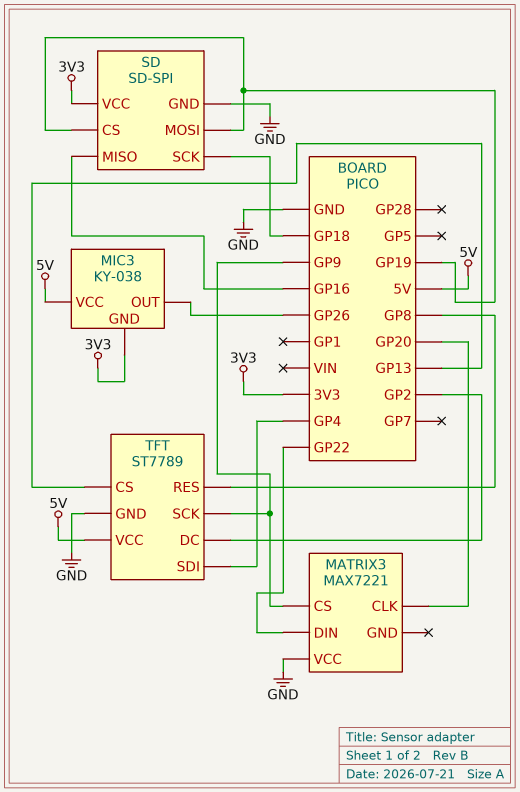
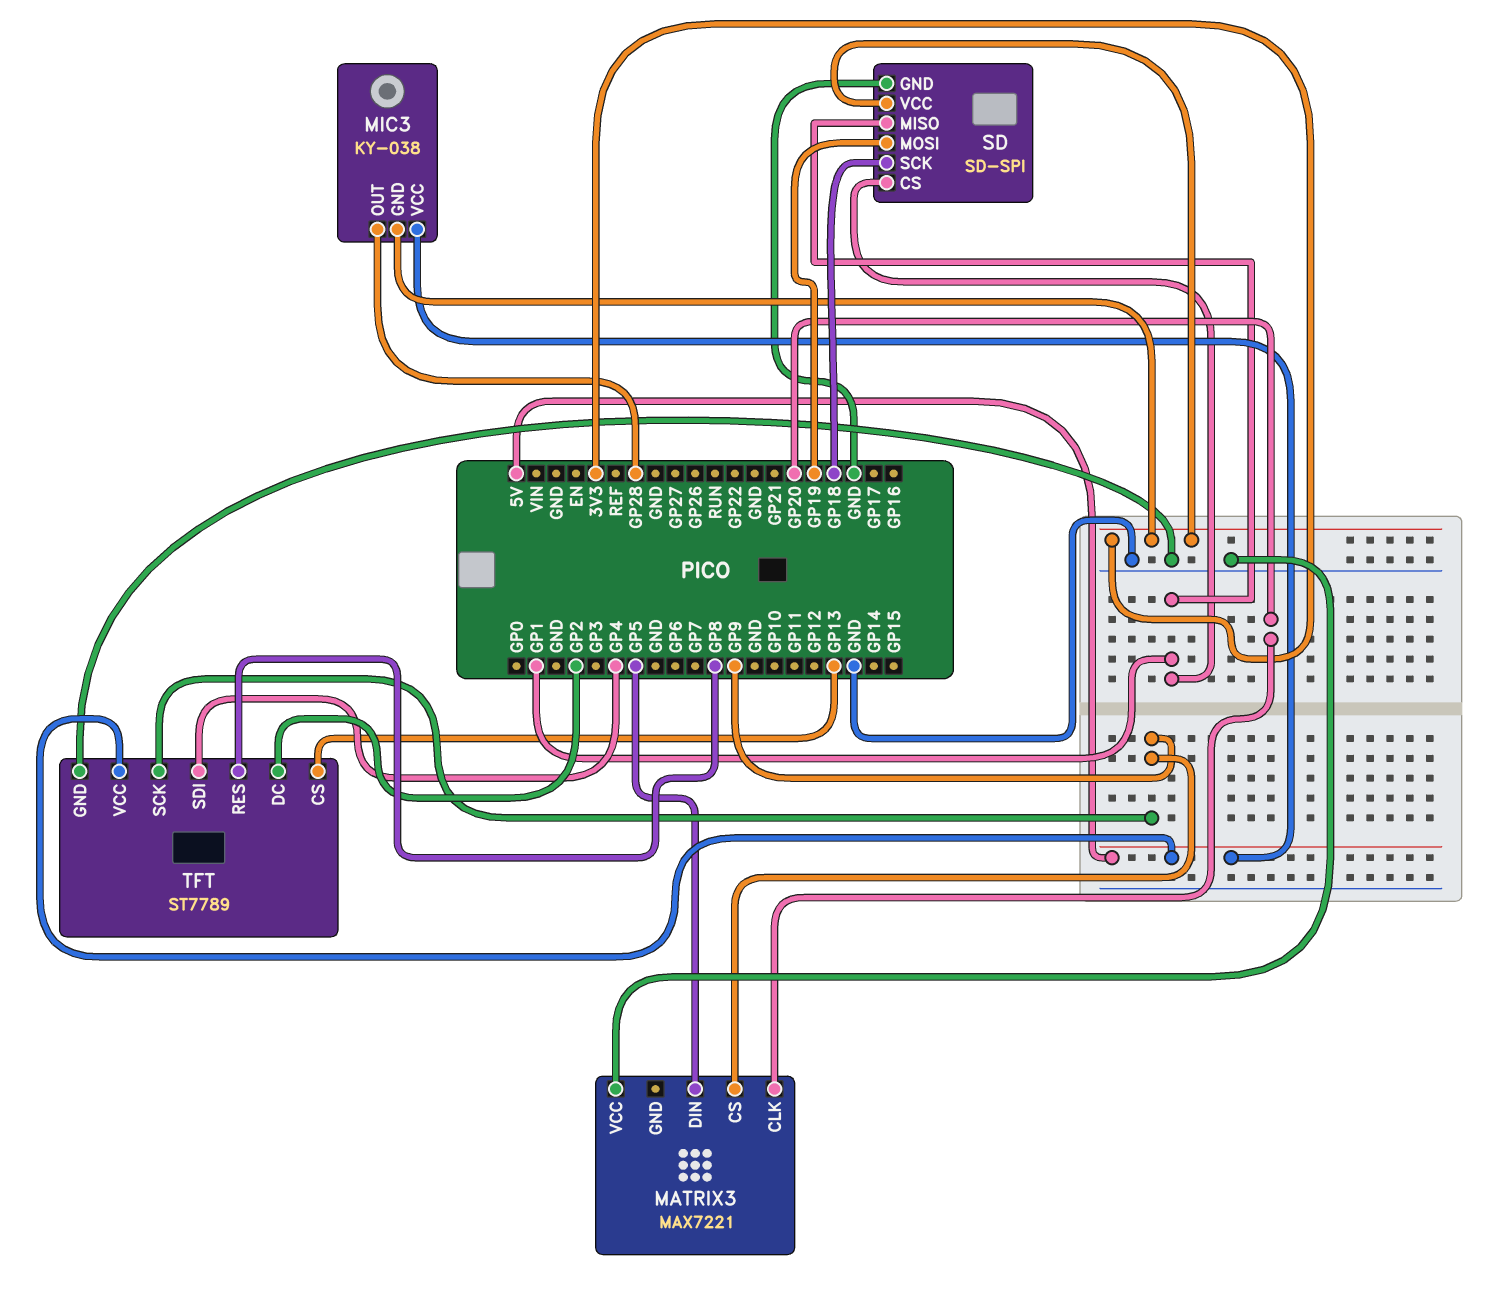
MATRIX3 pin DIN: GP22 -> GP5
MIC3 pin OUT: GP26 -> GP28
SD pin CS: GP19 -> GP1
SD pin MISO: GP16 -> GP1

